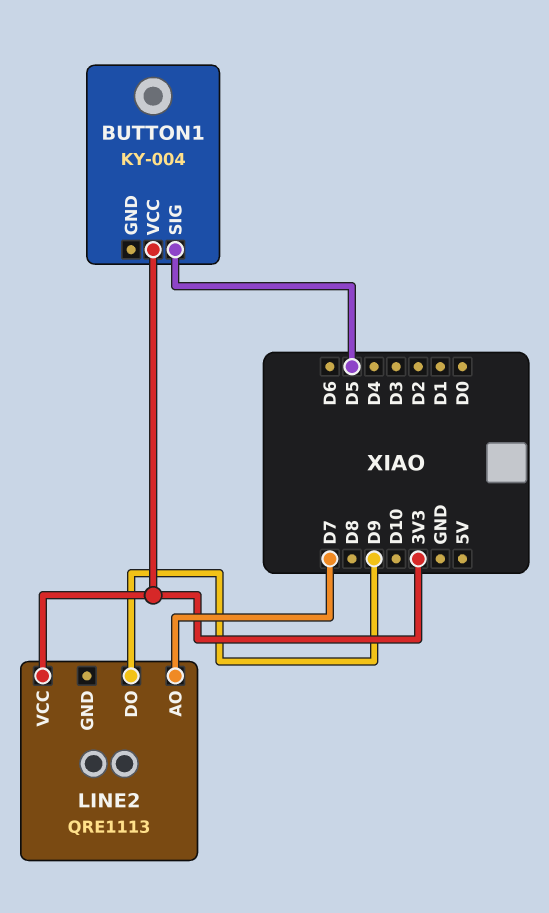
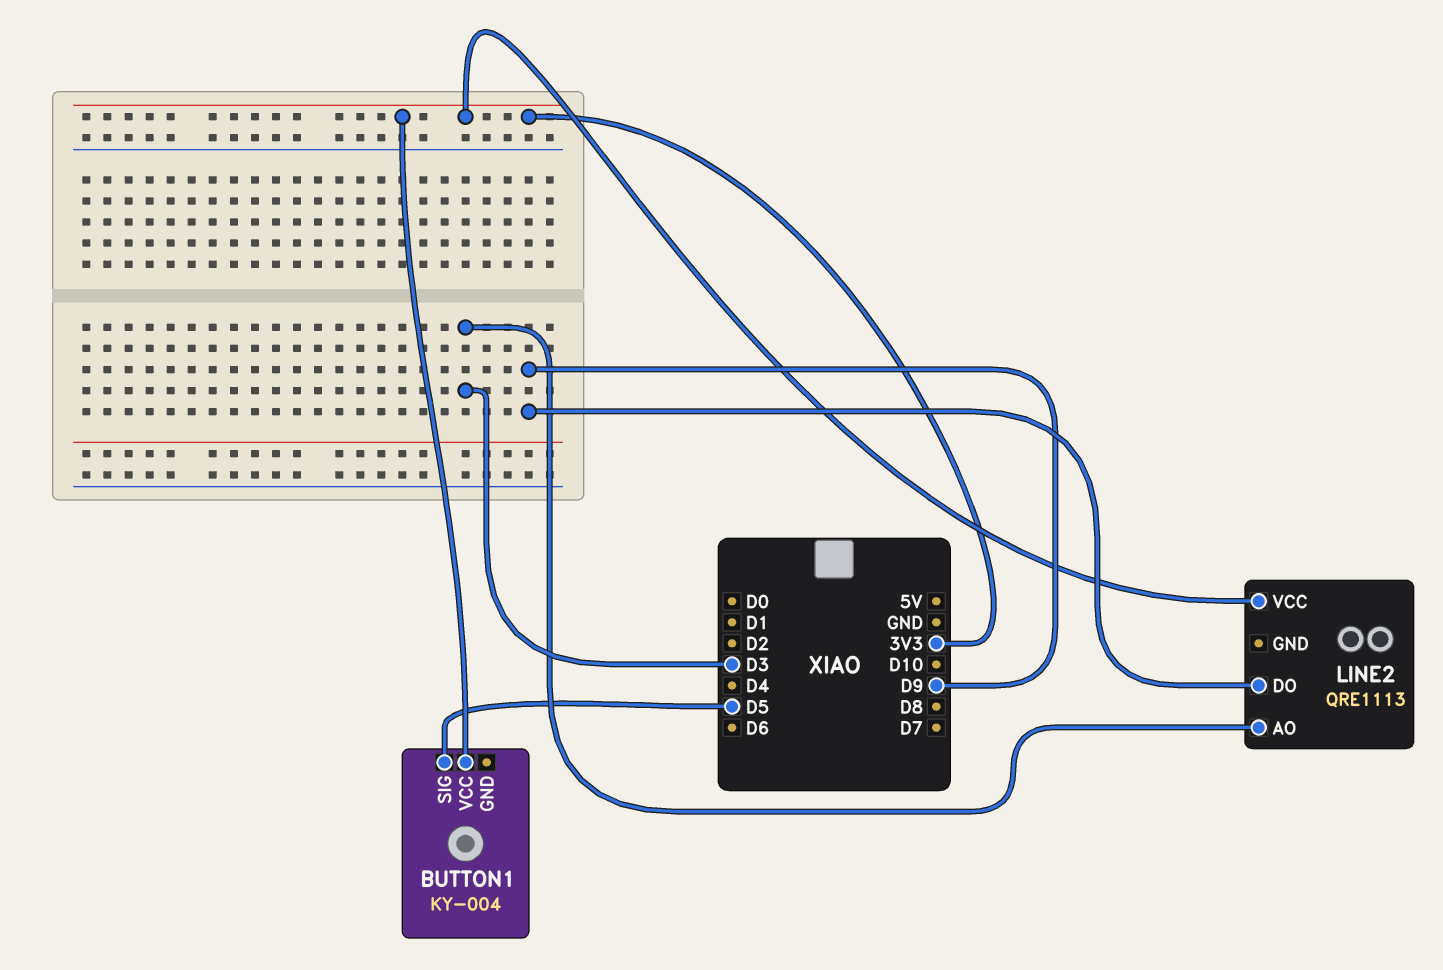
LINE2 pin AO: D7 -> D3

